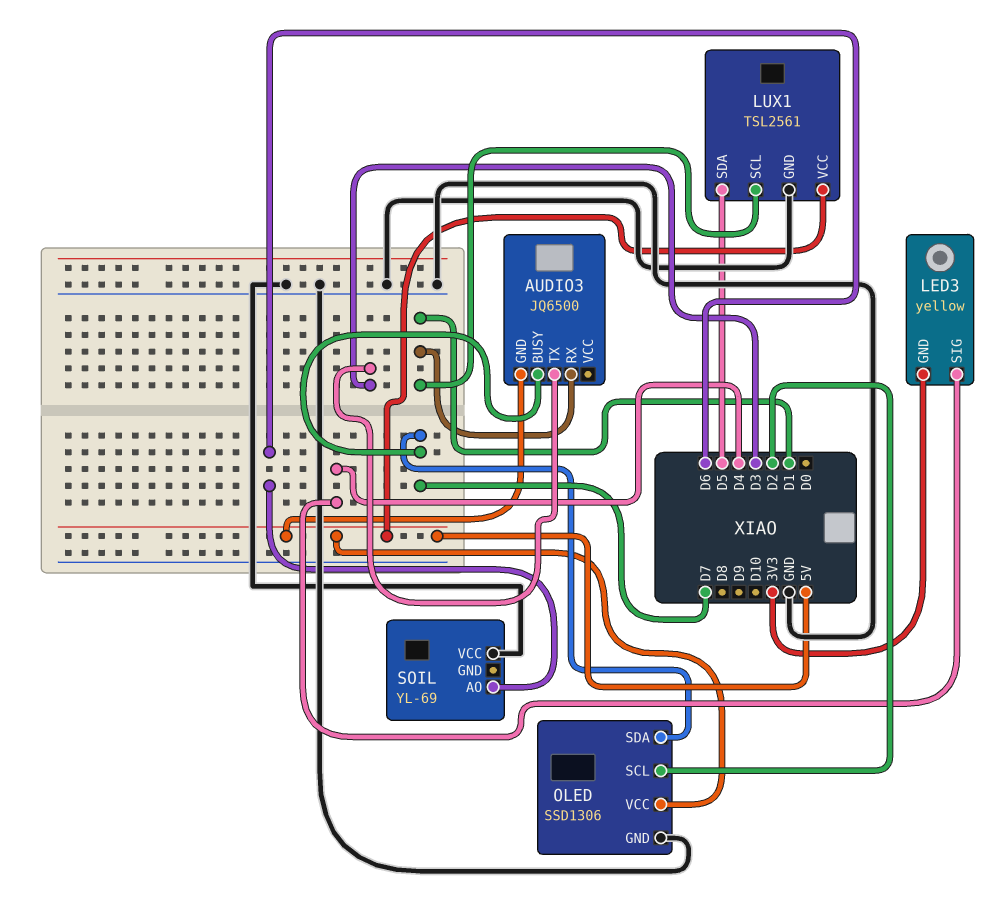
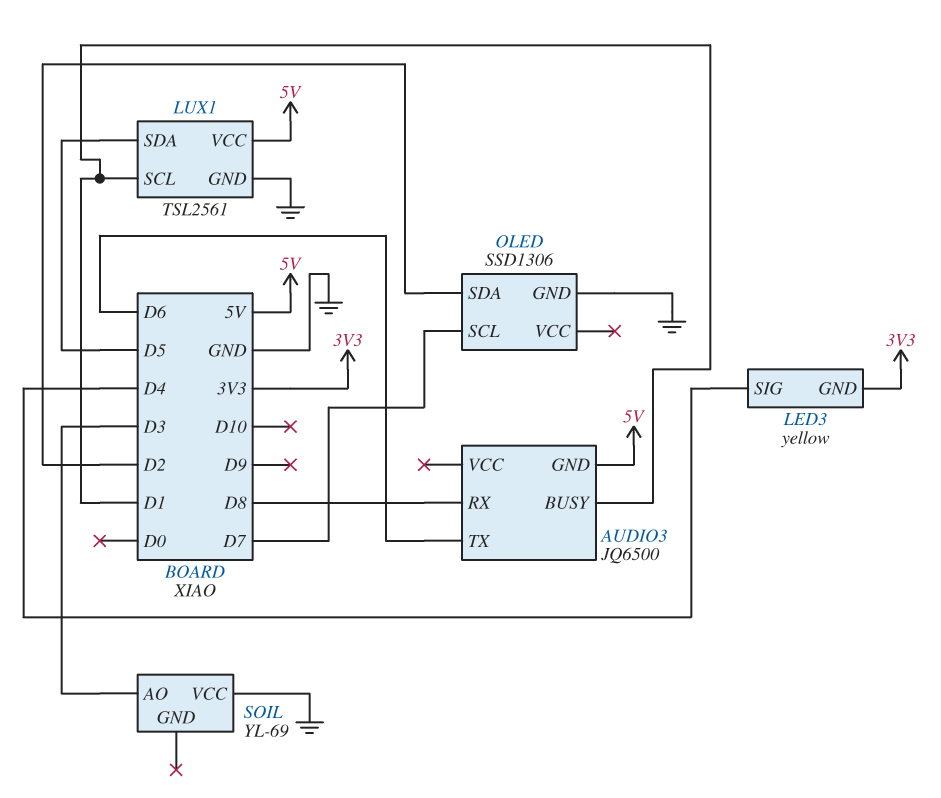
AUDIO3 pin BUSY: D7 -> D1
AUDIO3 pin RX: D1 -> D8
AUDIO3 pin TX: D3 -> D6
OLED pin SCL: D2 -> D7
OLED pin SDA: D7 -> D2
OLED pin VCC: 5V -> none
SOIL pin AO: D6 -> D3

